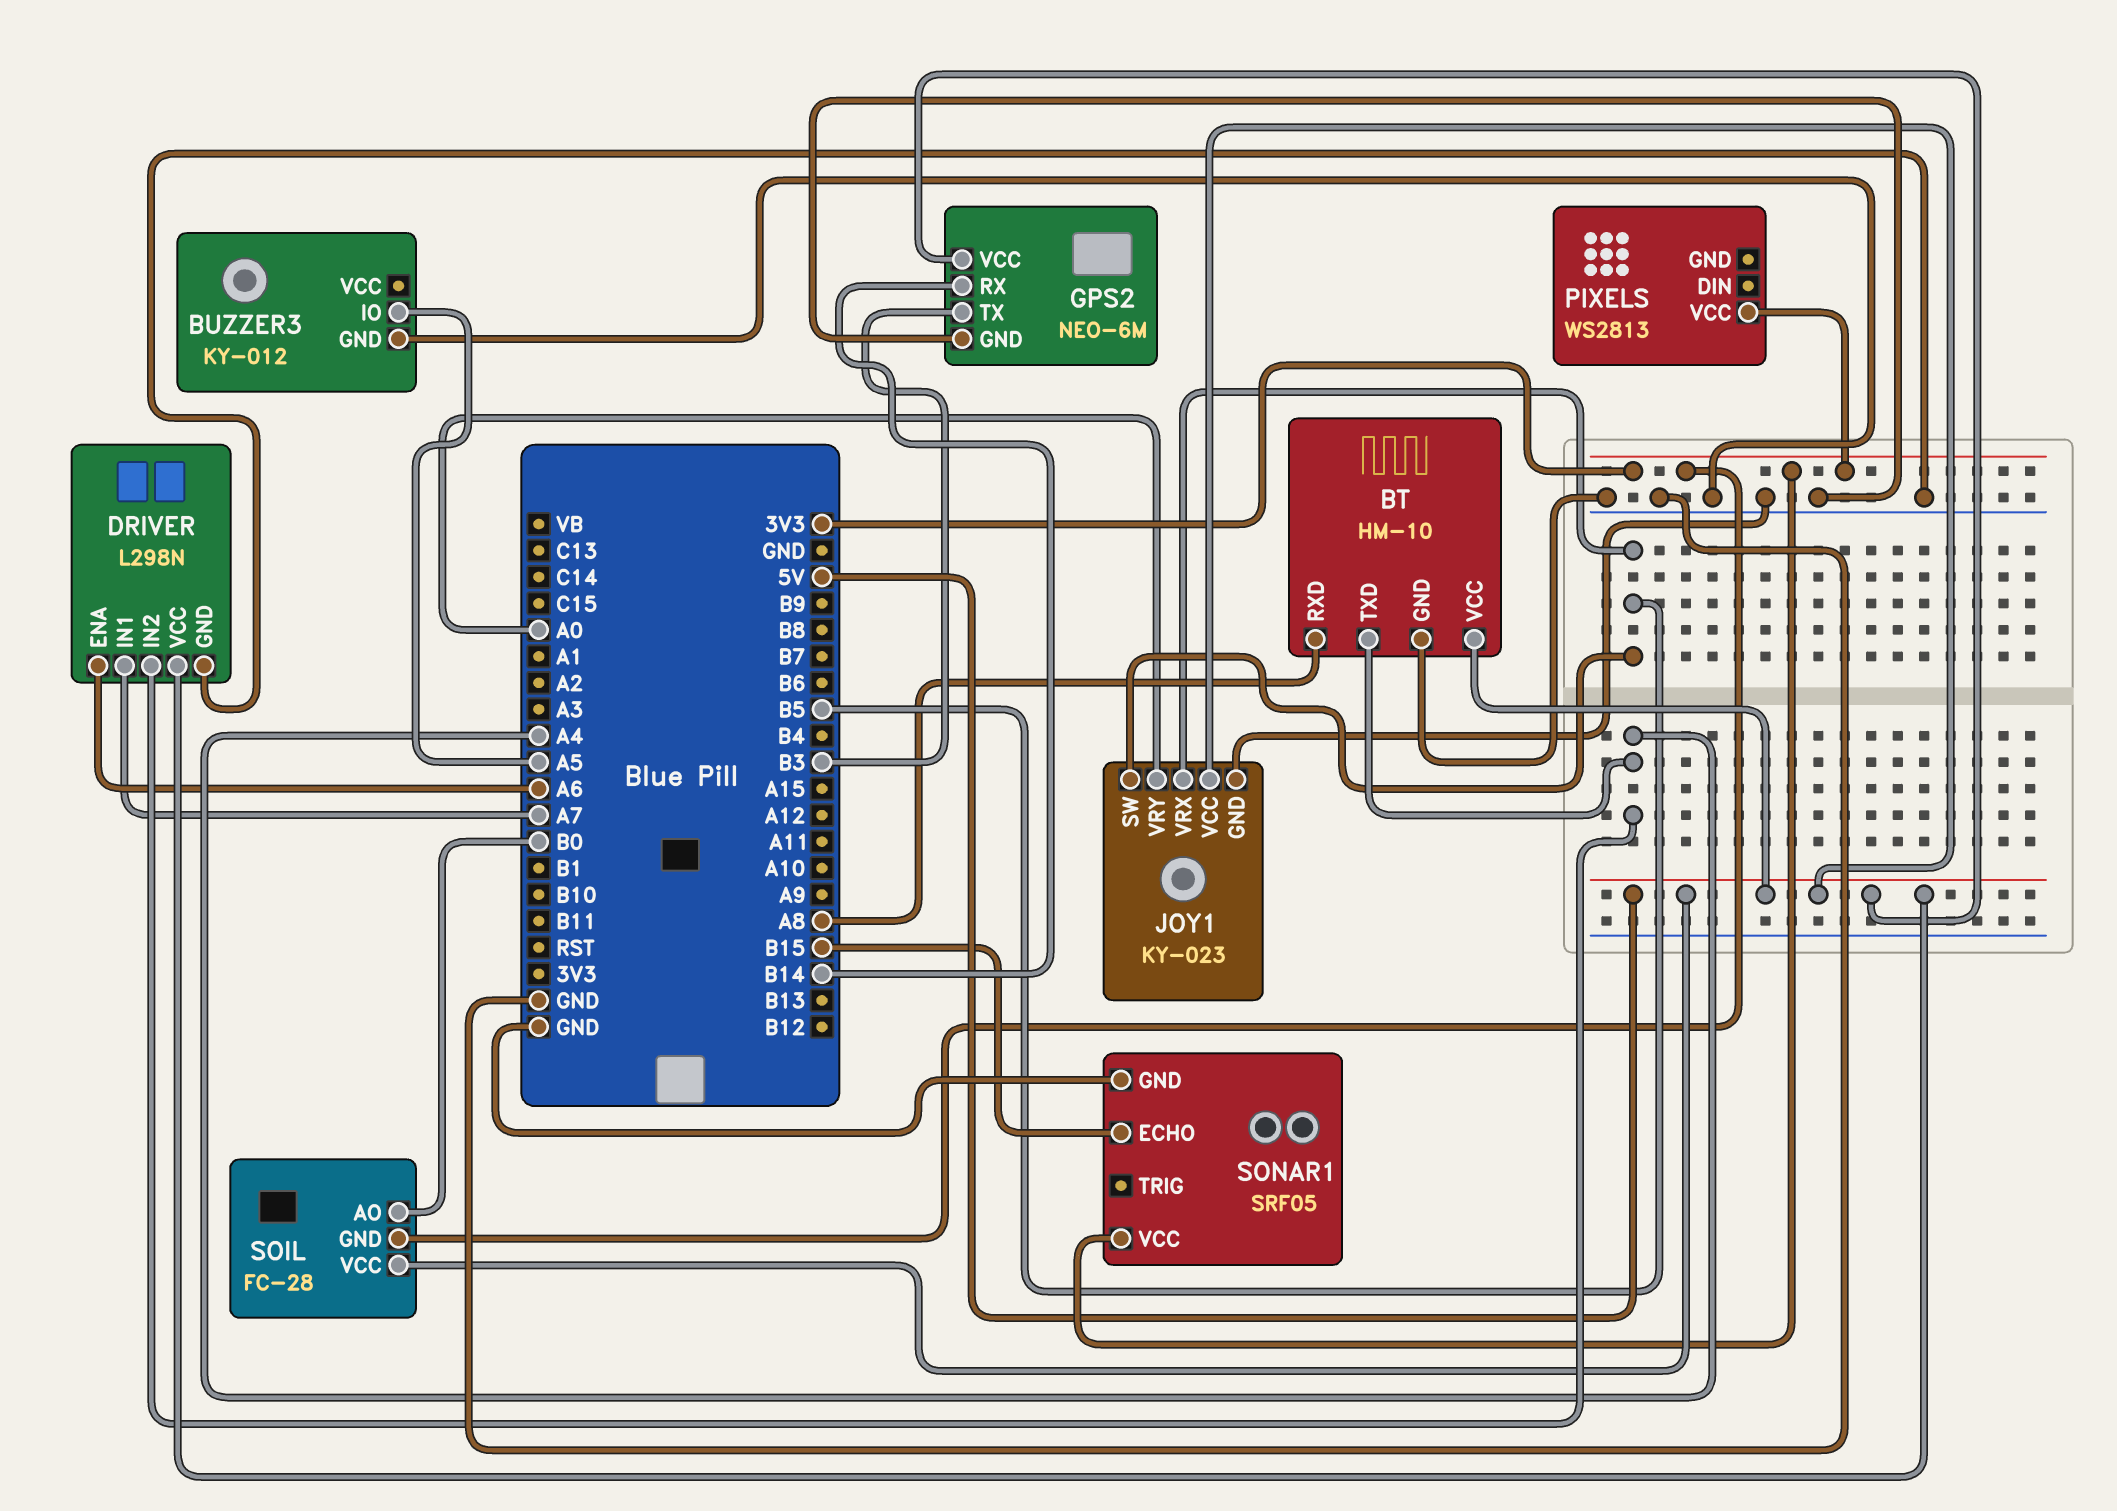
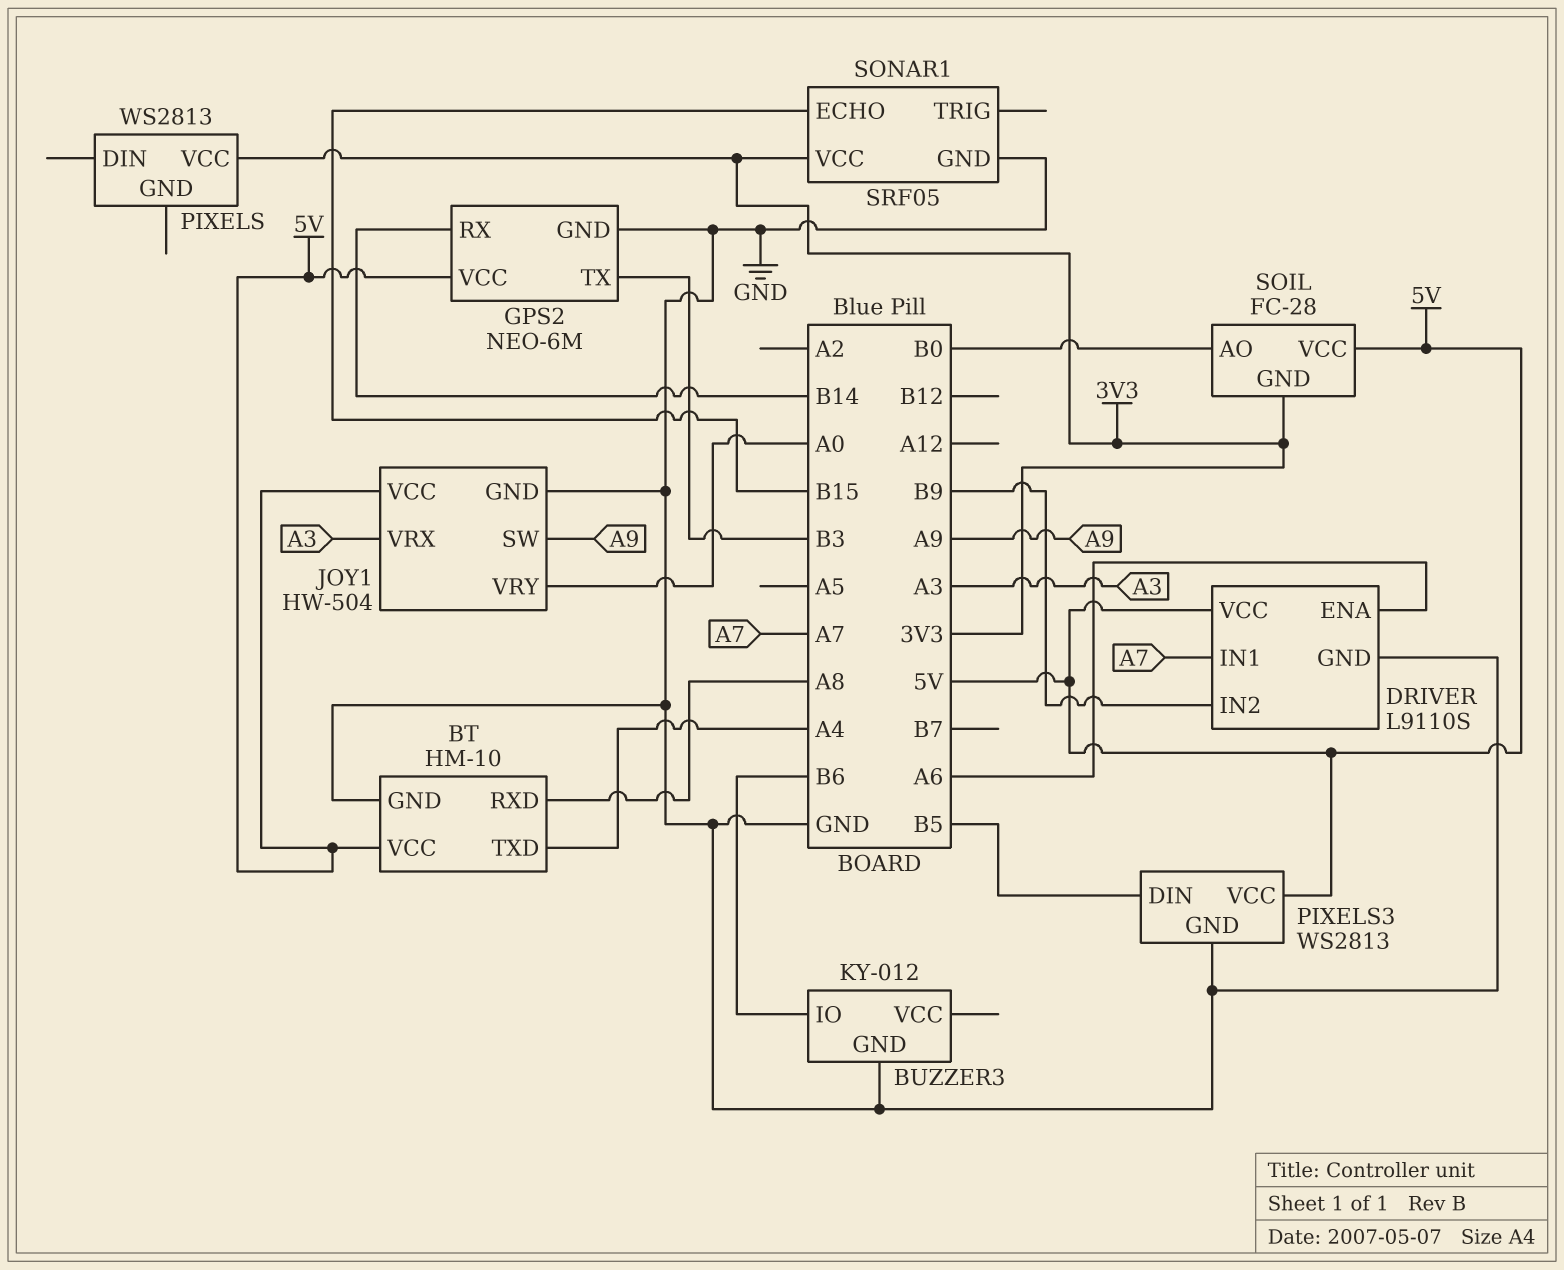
BUZZER3 pin IO: A5 -> B6
DRIVER: L298N -> L9110S
DRIVER pin IN2: A4 -> B9
JOY1: KY-023 -> HW-504
JOY1 pin SW: B5 -> A9
JOY1 pin VRX: B5 -> A3
PIXELS3: none -> WS2813
PIXELS3 pin DIN: none -> B5
PIXELS3 pin GND: none -> GND
PIXELS3 pin VCC: none -> 5V

